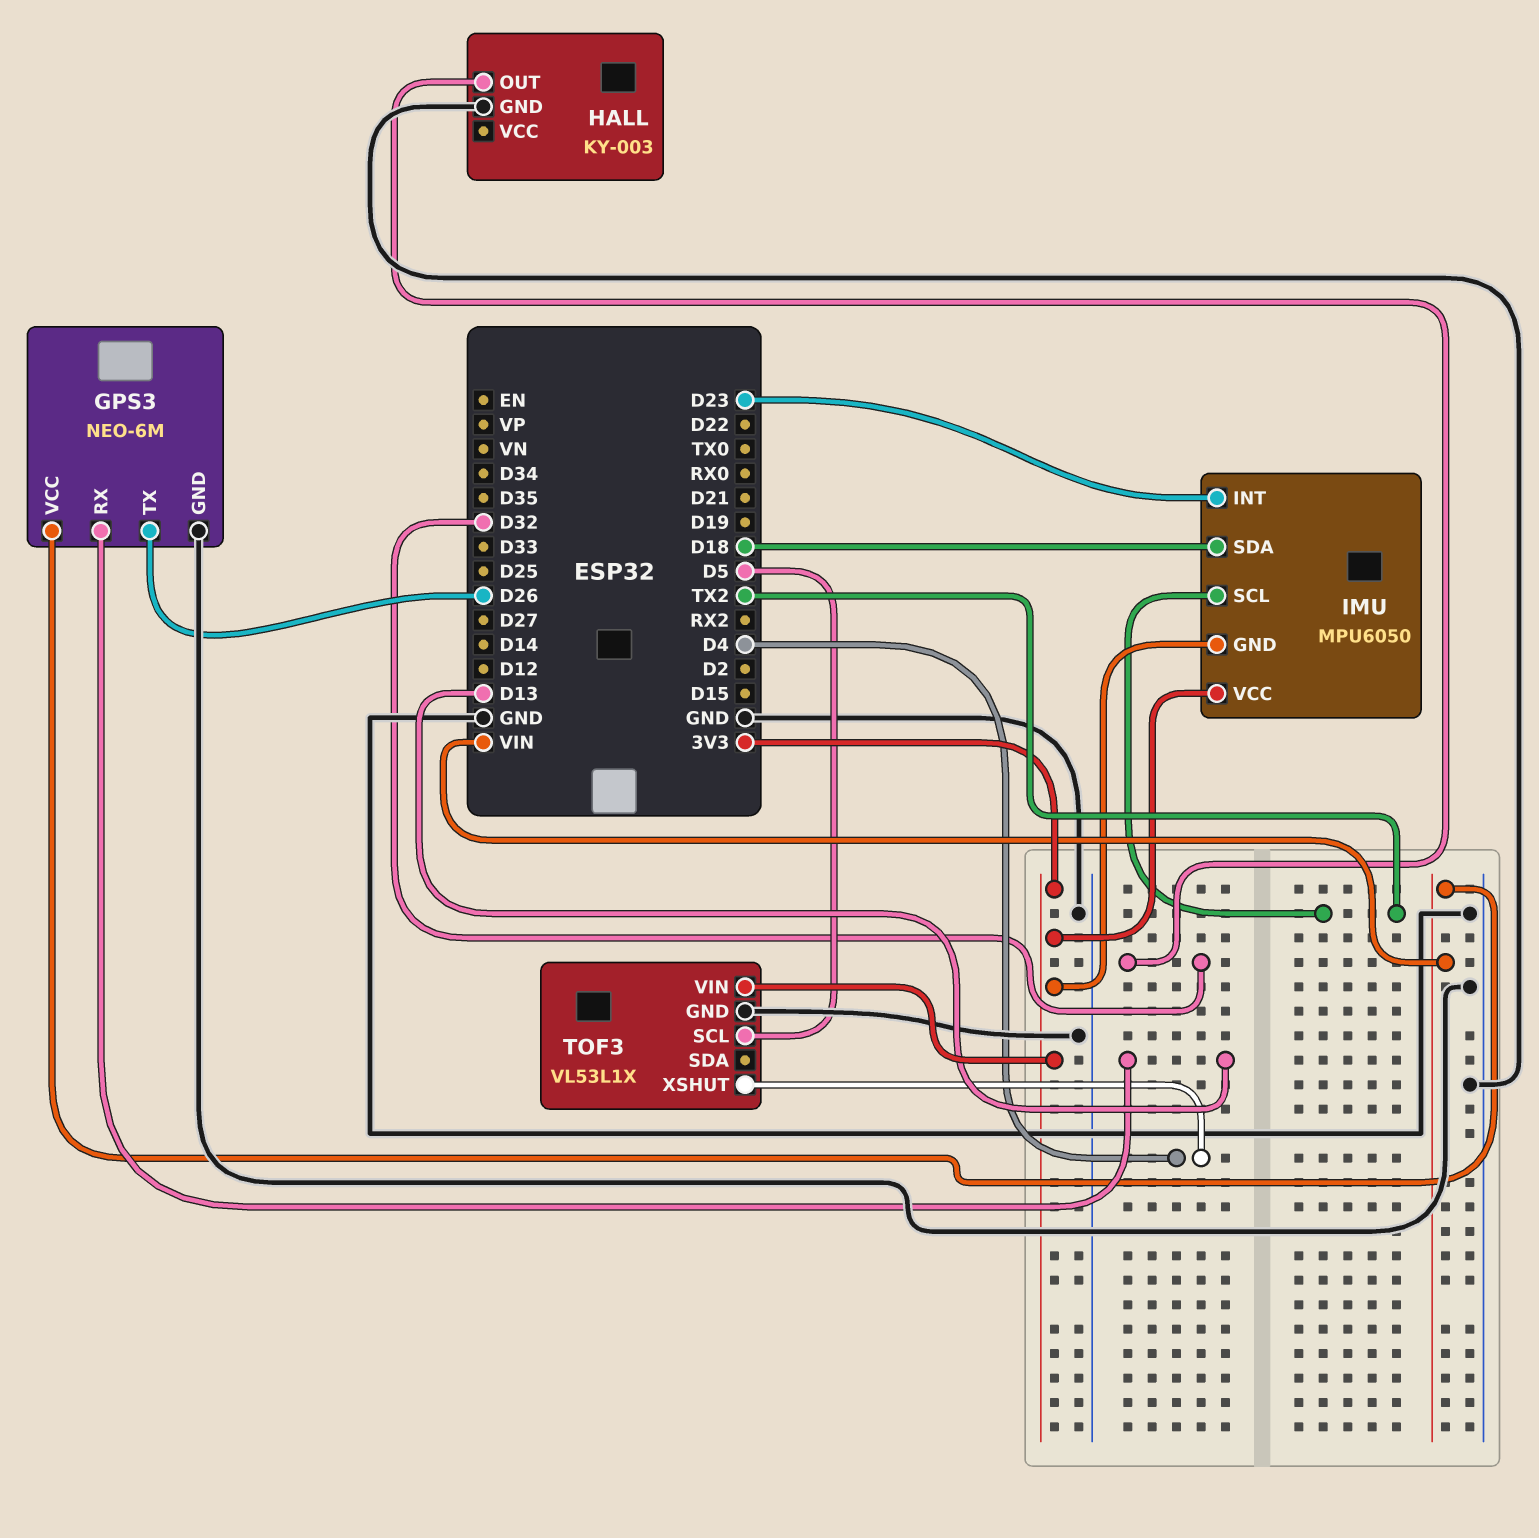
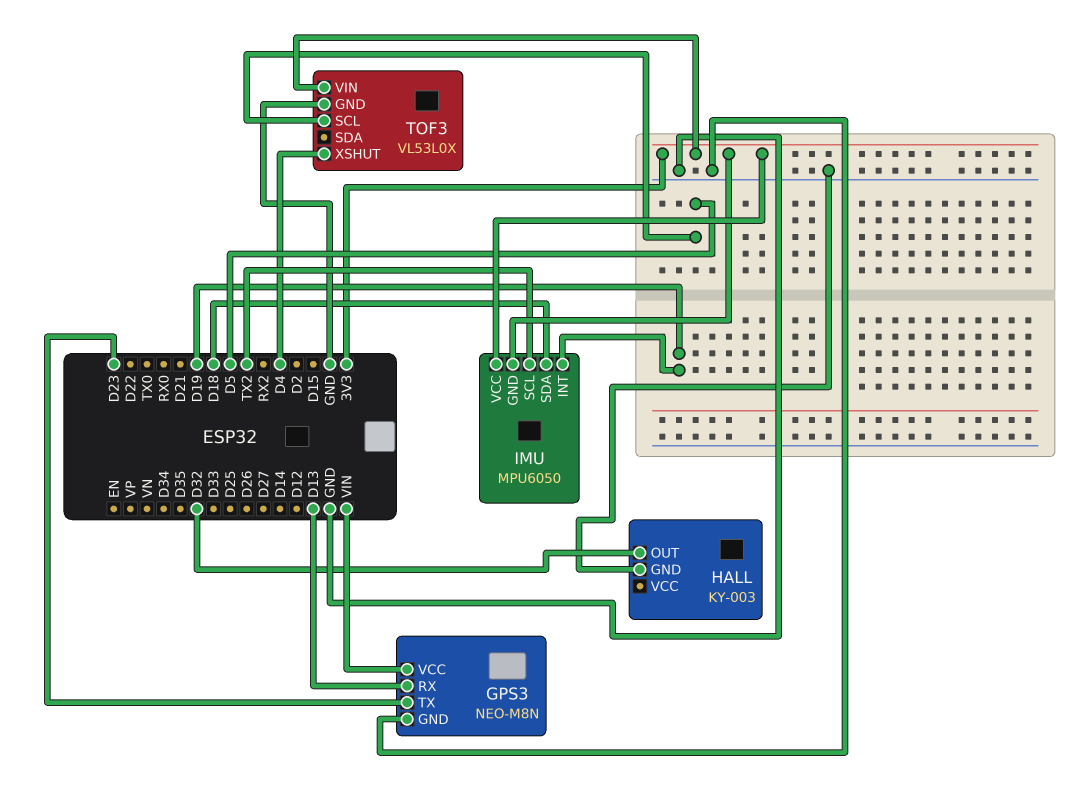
GPS3: NEO-6M -> NEO-M8N
GPS3 pin TX: D26 -> D23
IMU pin INT: D23 -> D19
TOF3: VL53L1X -> VL53L0X

